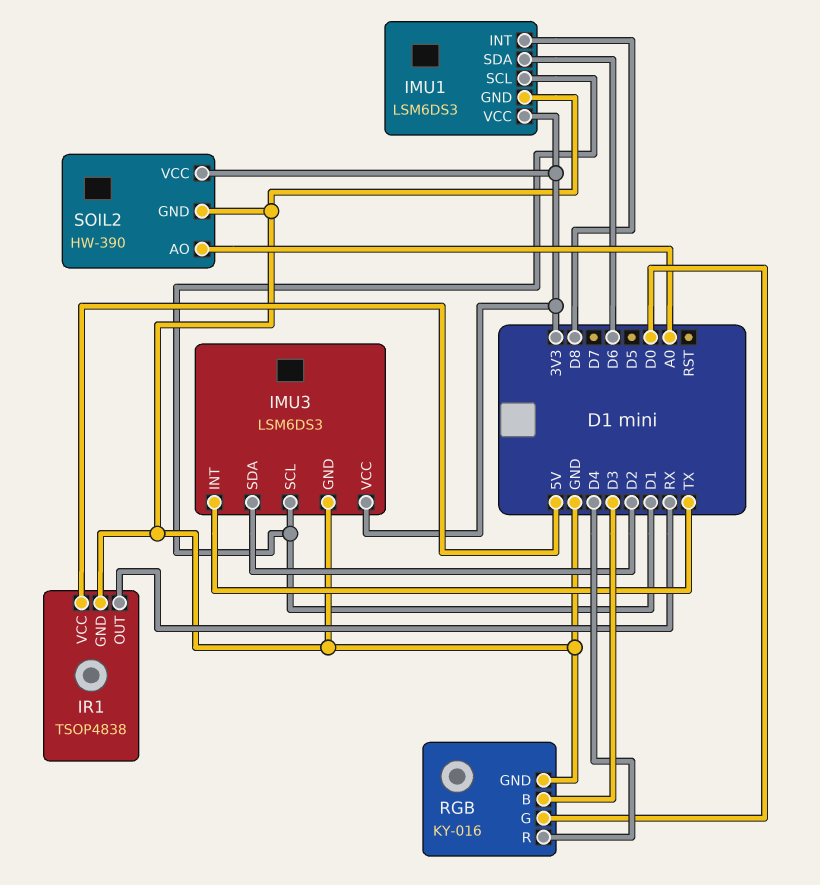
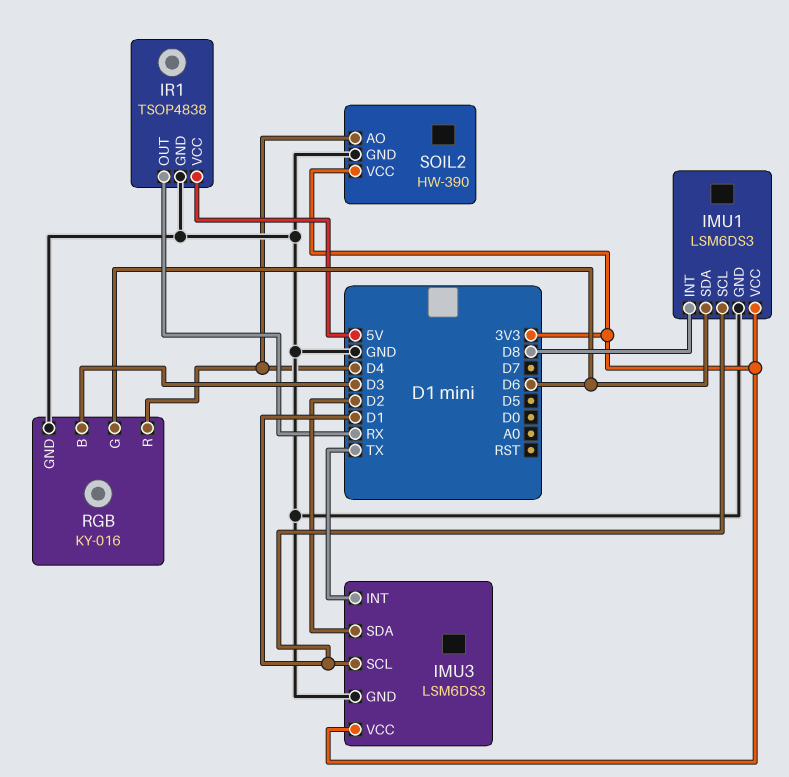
RGB pin G: D0 -> D6
SOIL2 pin AO: A0 -> D4

